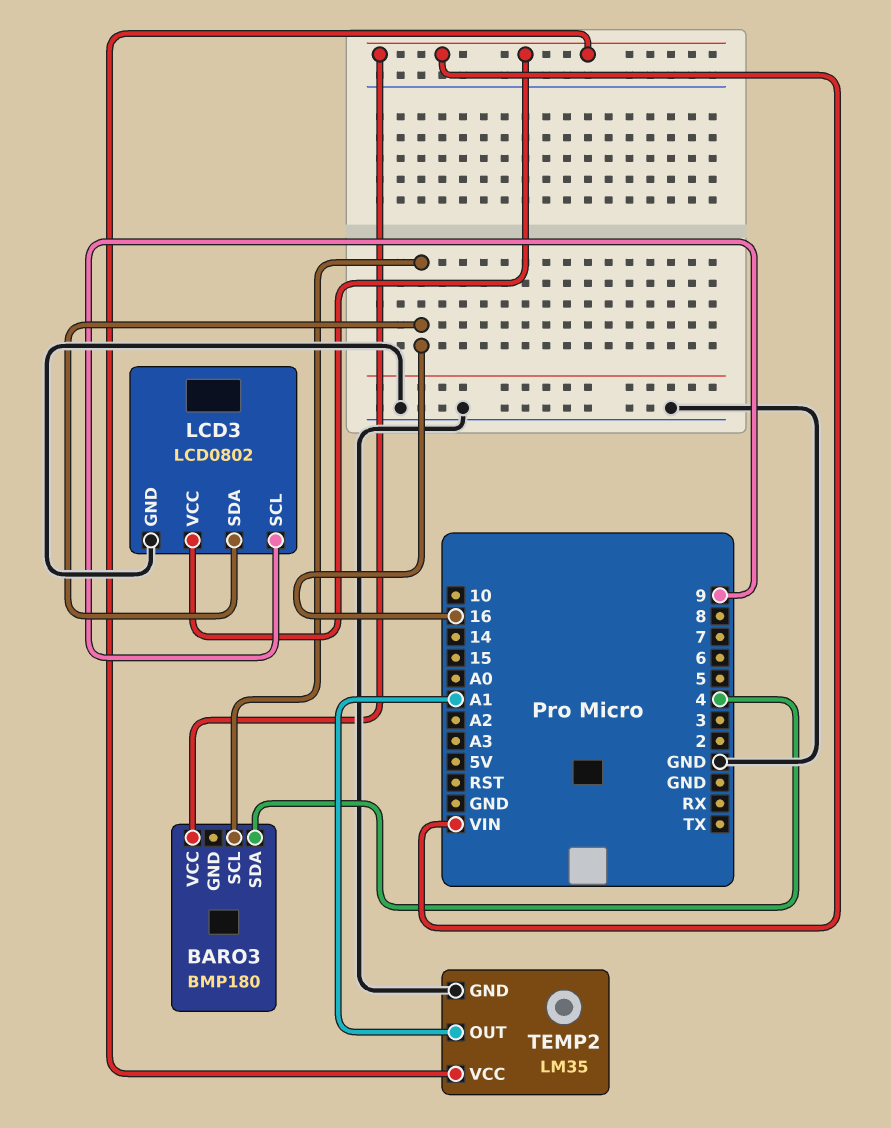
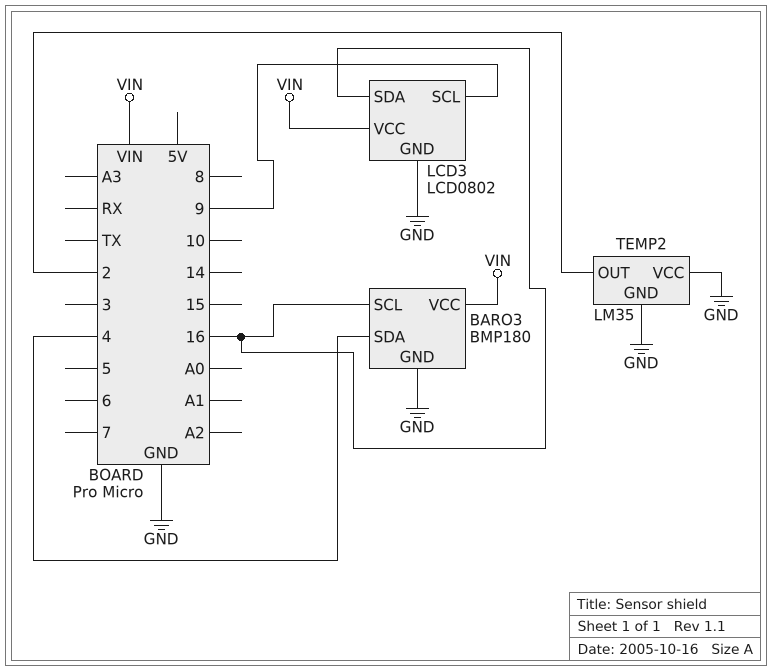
BARO3 pin GND: none -> GND
TEMP2 pin OUT: A1 -> 2
TEMP2 pin VCC: VIN -> GND

